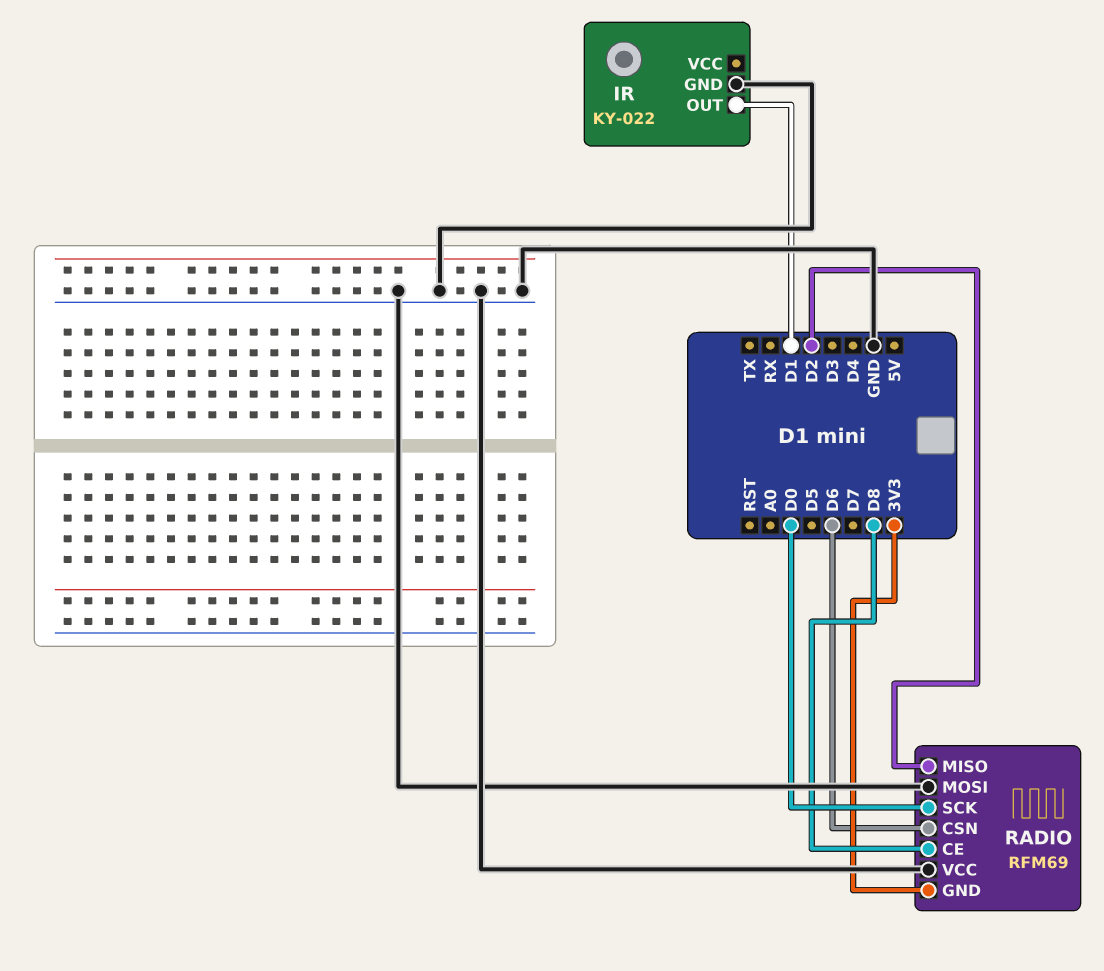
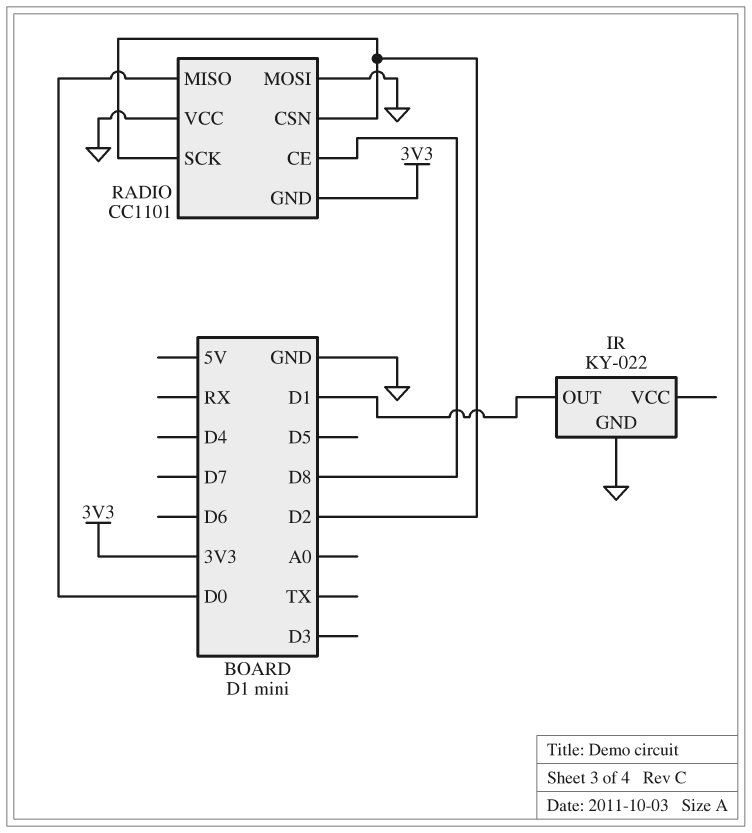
RADIO: RFM69 -> CC1101
RADIO pin CSN: D6 -> D2
RADIO pin MISO: D2 -> D0
RADIO pin SCK: D0 -> D2

